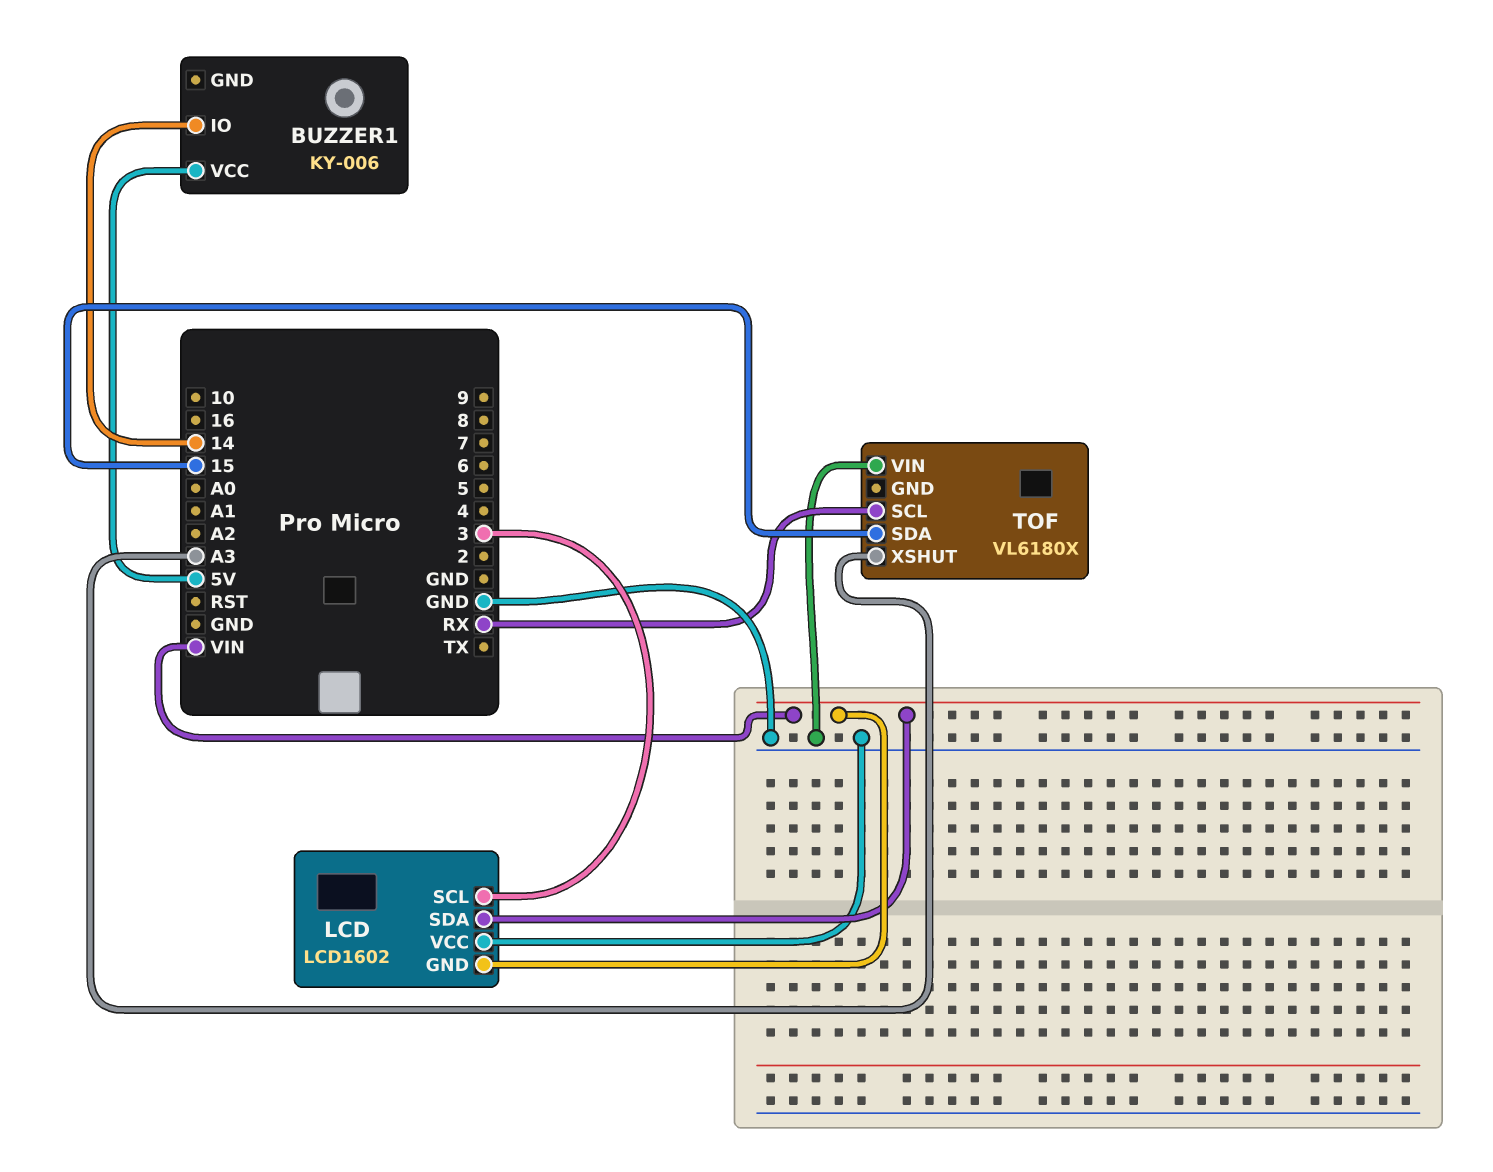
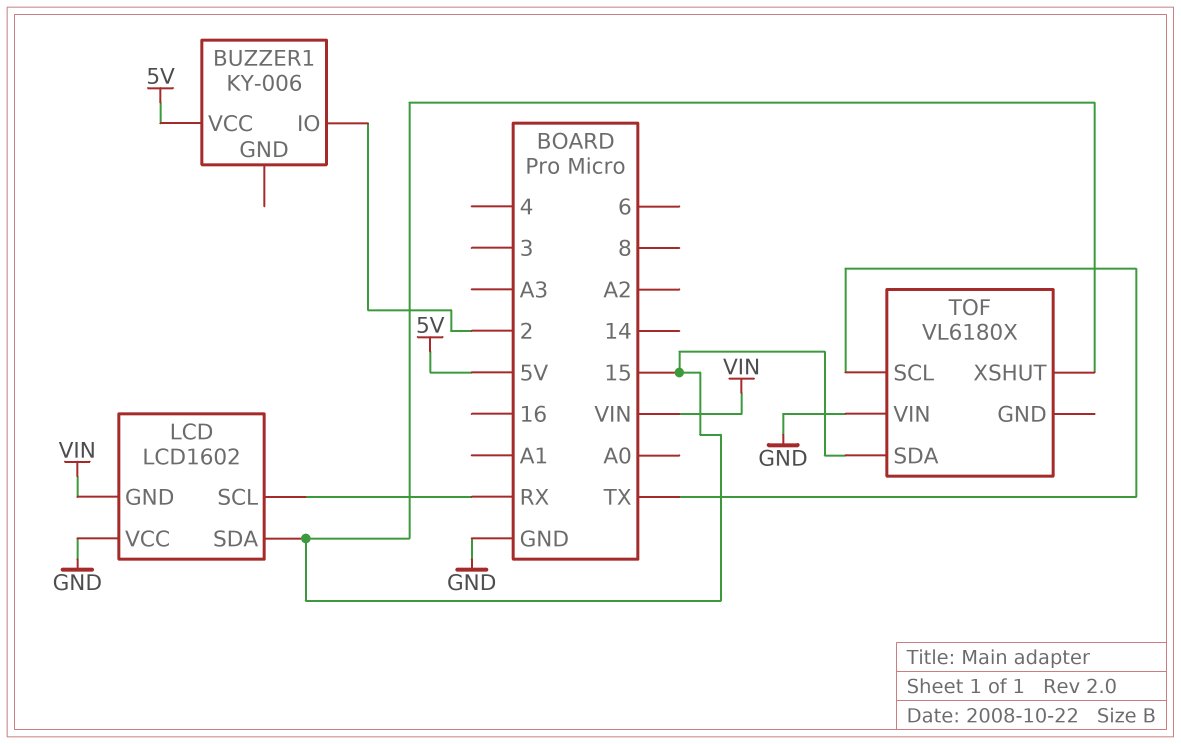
BUZZER1 pin IO: 14 -> 2
LCD pin SCL: 3 -> RX
LCD pin SDA: VIN -> 15
TOF pin SCL: RX -> TX
TOF pin XSHUT: A3 -> 15

